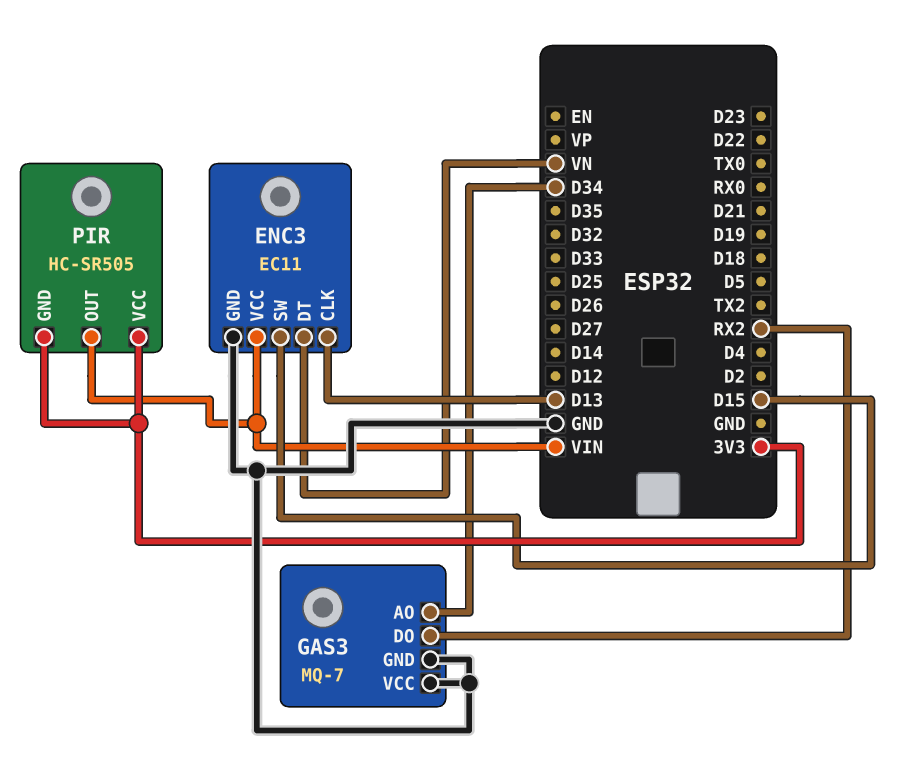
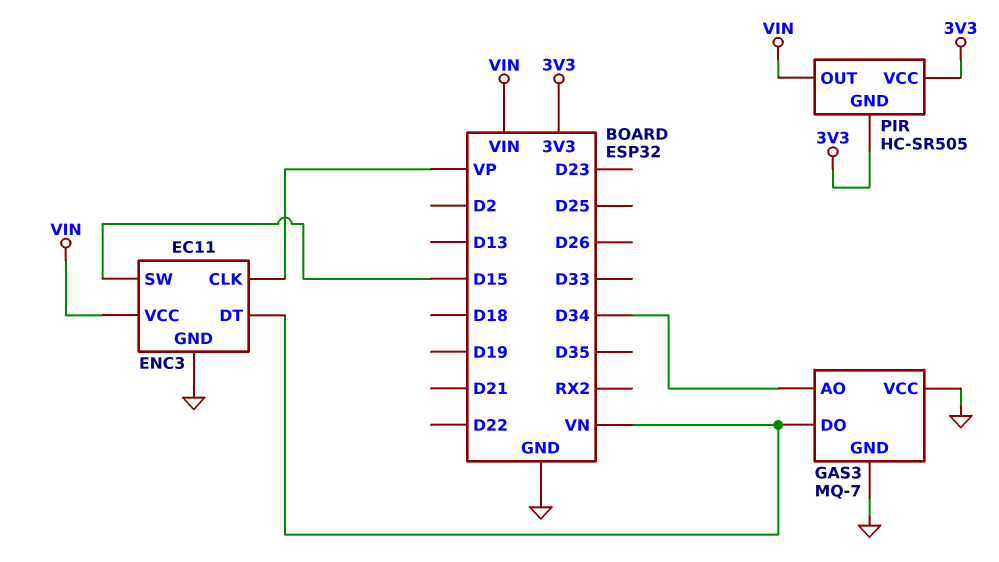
ENC3 pin CLK: D13 -> VP
GAS3 pin DO: RX2 -> VN

